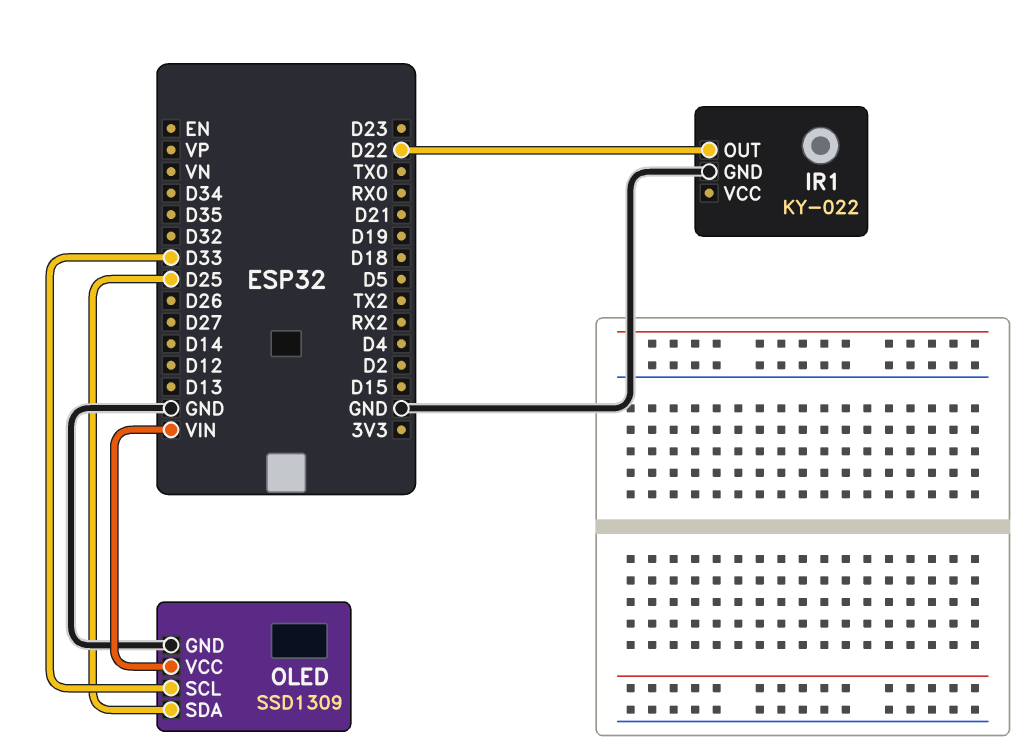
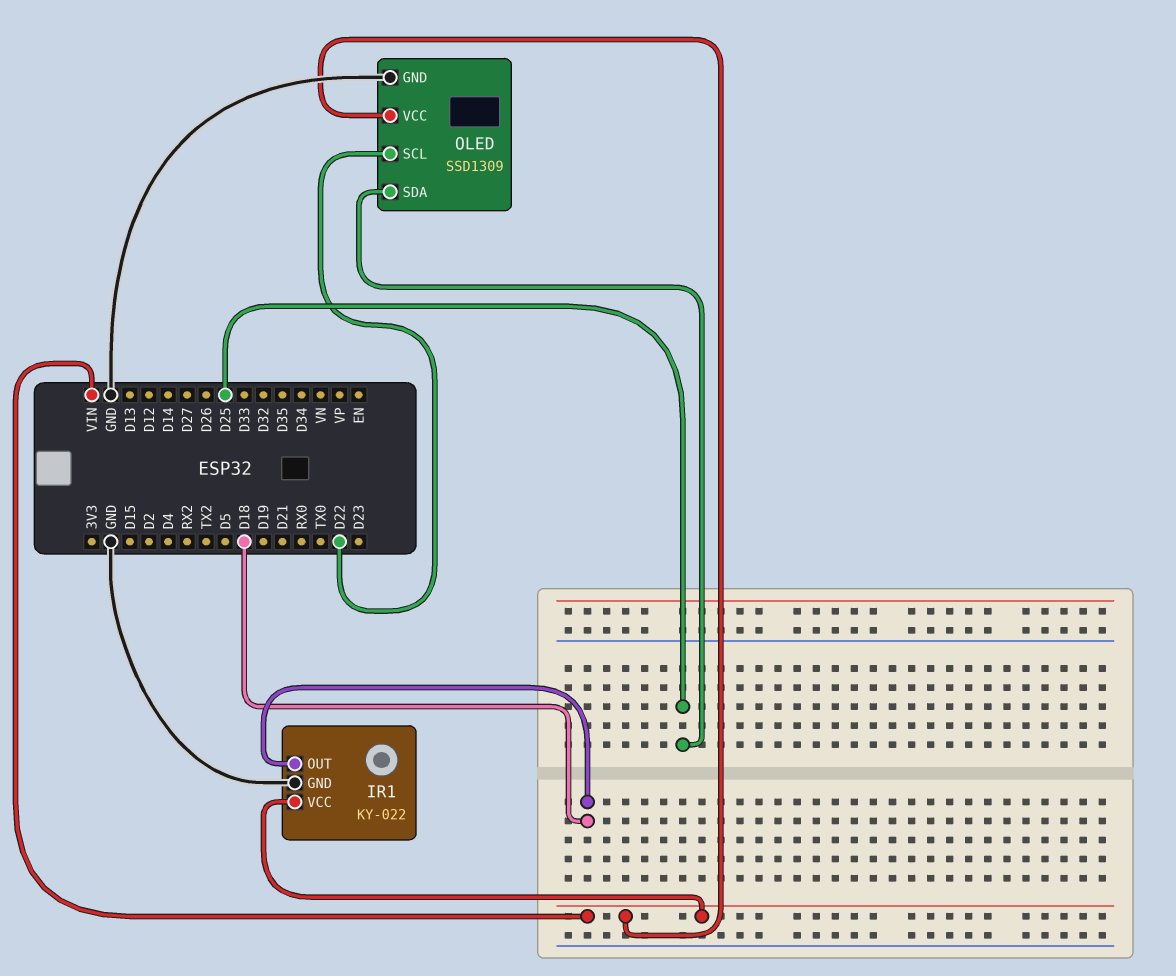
IR1 pin OUT: D22 -> D18
IR1 pin VCC: none -> VIN
OLED pin SCL: D33 -> D22

